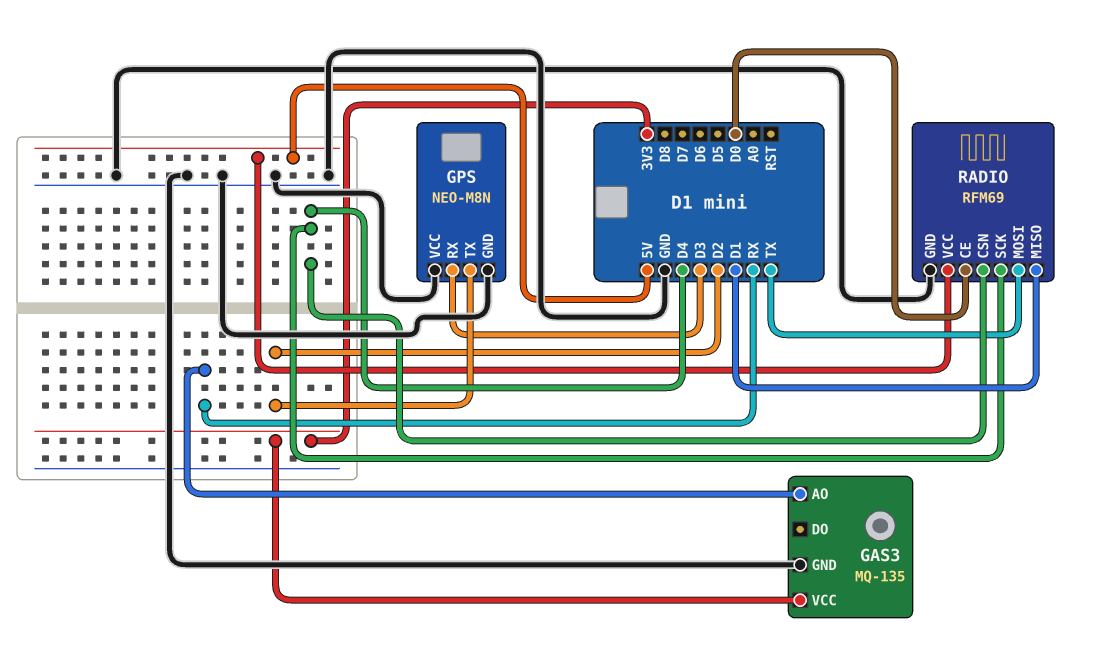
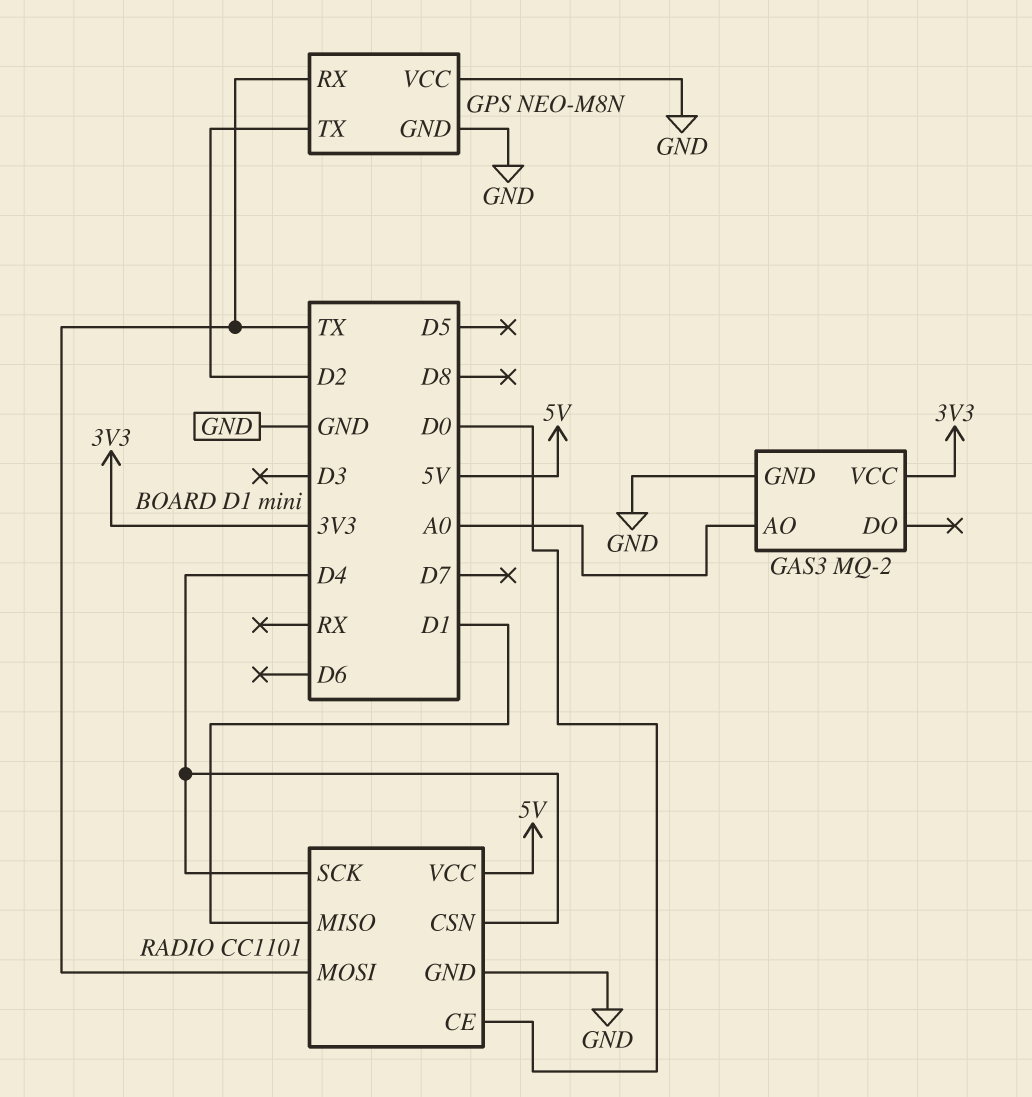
GAS3: MQ-135 -> MQ-2
GAS3 pin AO: RX -> A0
GPS pin RX: D3 -> TX
RADIO: RFM69 -> CC1101

